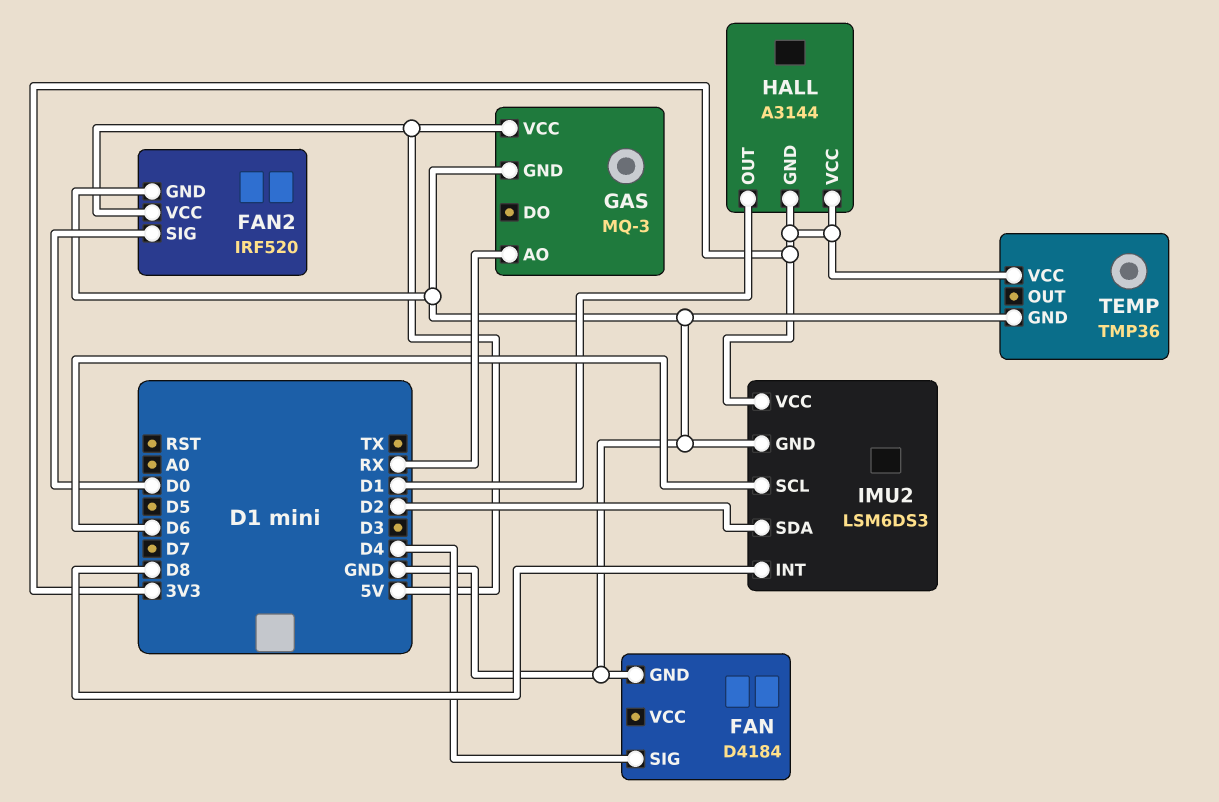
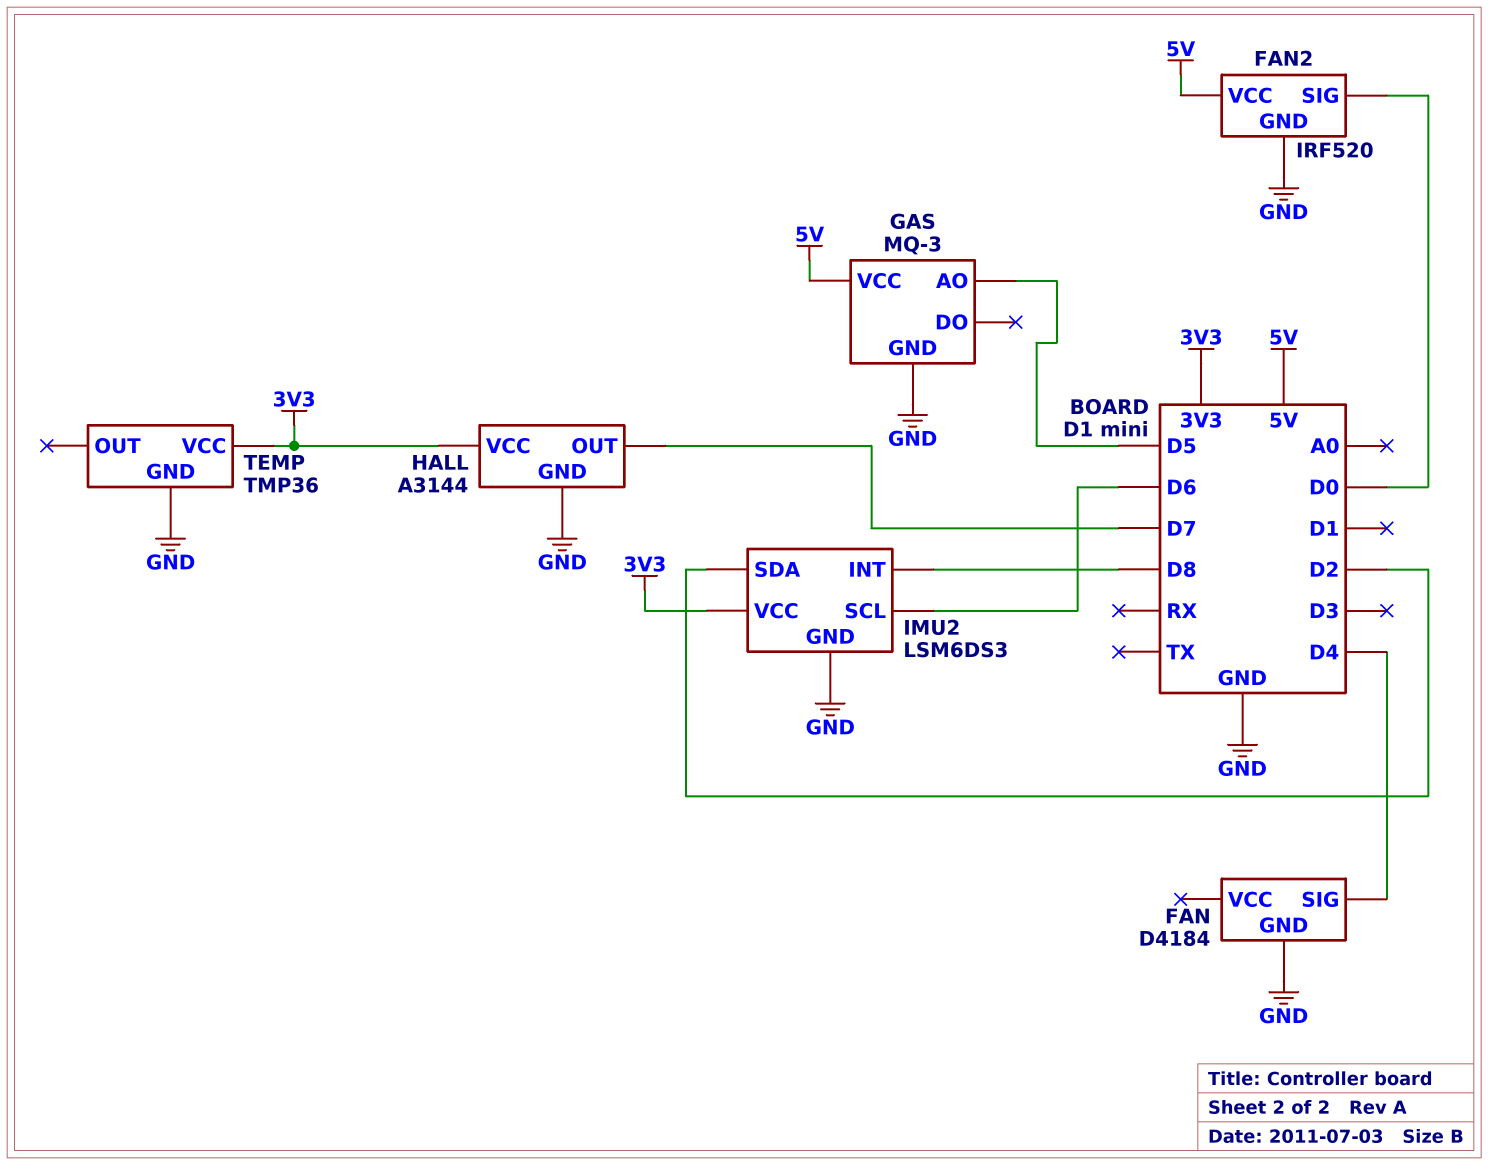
GAS pin AO: RX -> D5
HALL pin GND: 3V3 -> GND
HALL pin OUT: D1 -> D7

